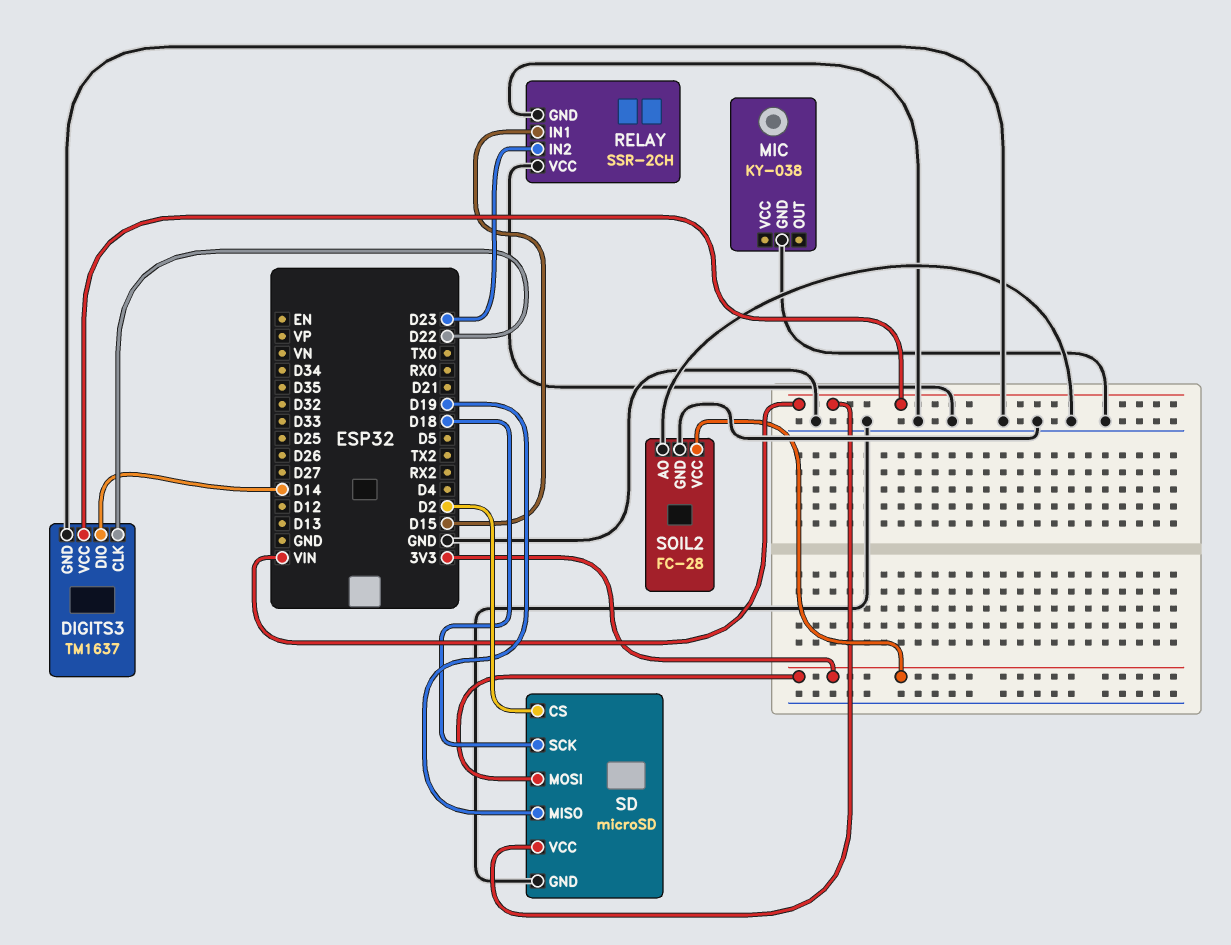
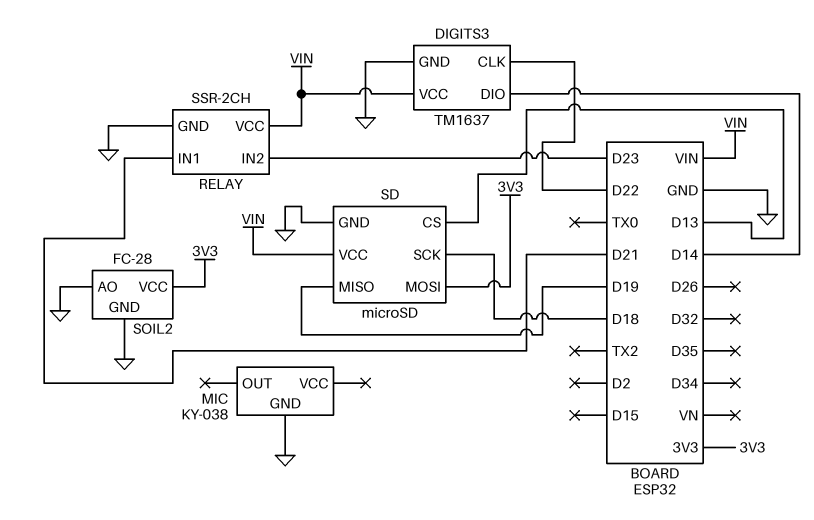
RELAY pin IN1: D15 -> D21
RELAY pin VCC: GND -> VIN
SD pin CS: D2 -> D13

